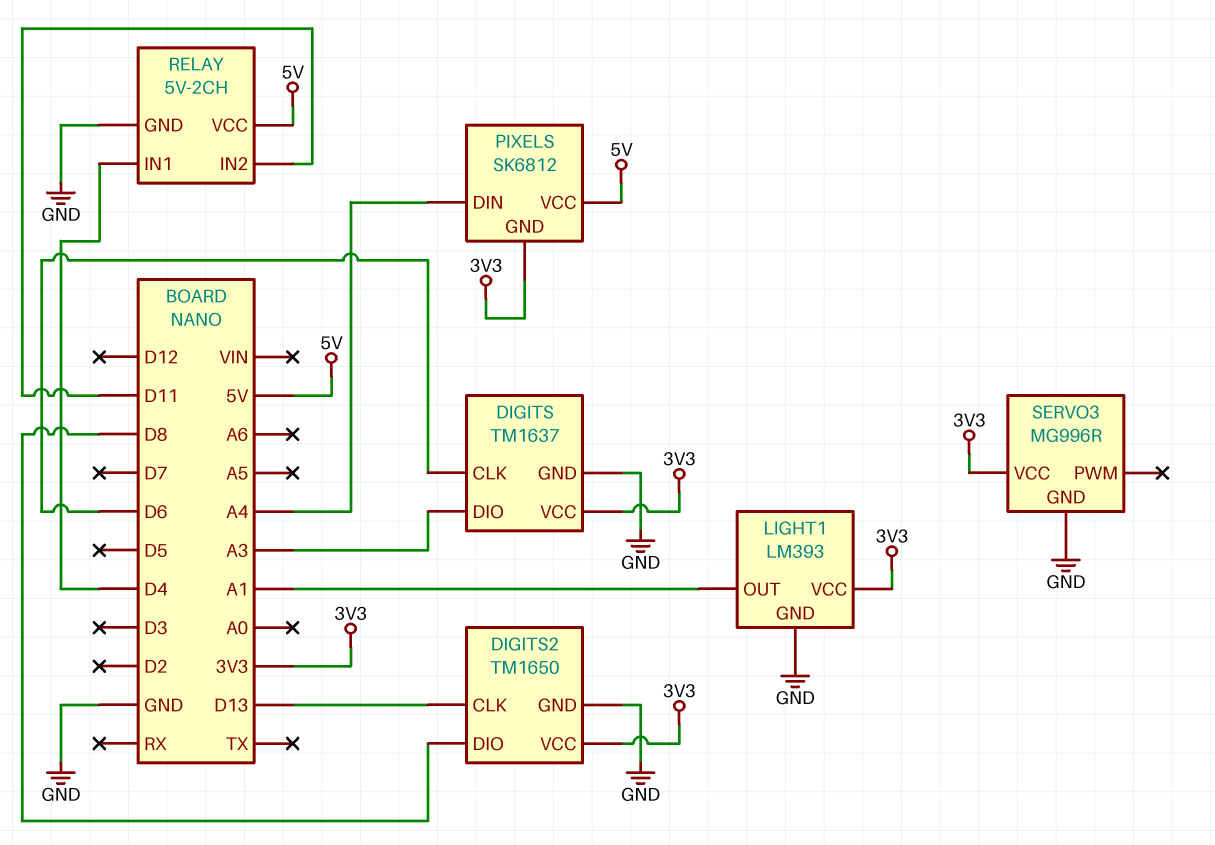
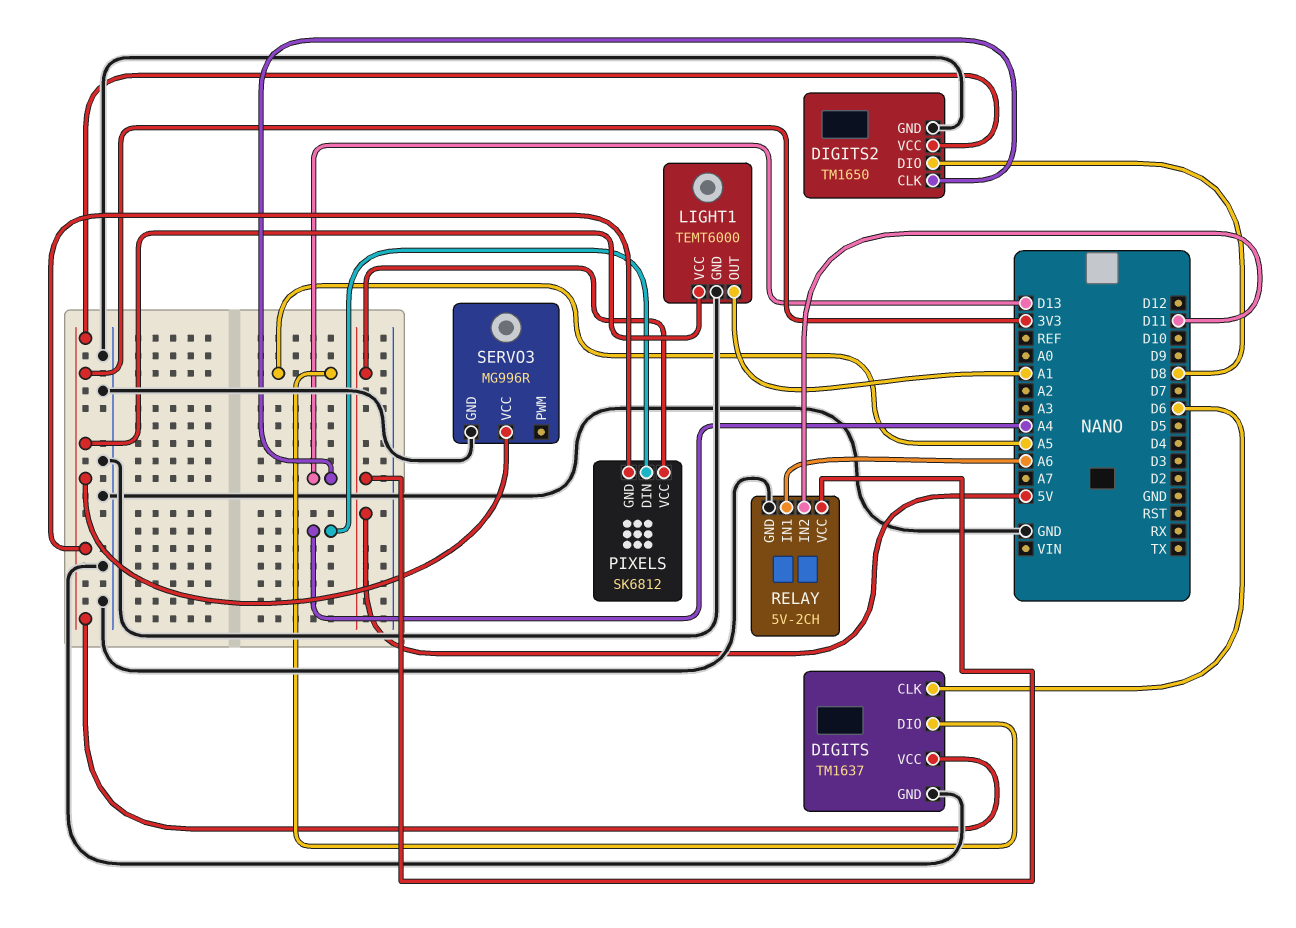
DIGITS pin DIO: A3 -> A5
LIGHT1: LM393 -> TEMT6000
RELAY pin IN1: D4 -> A6

